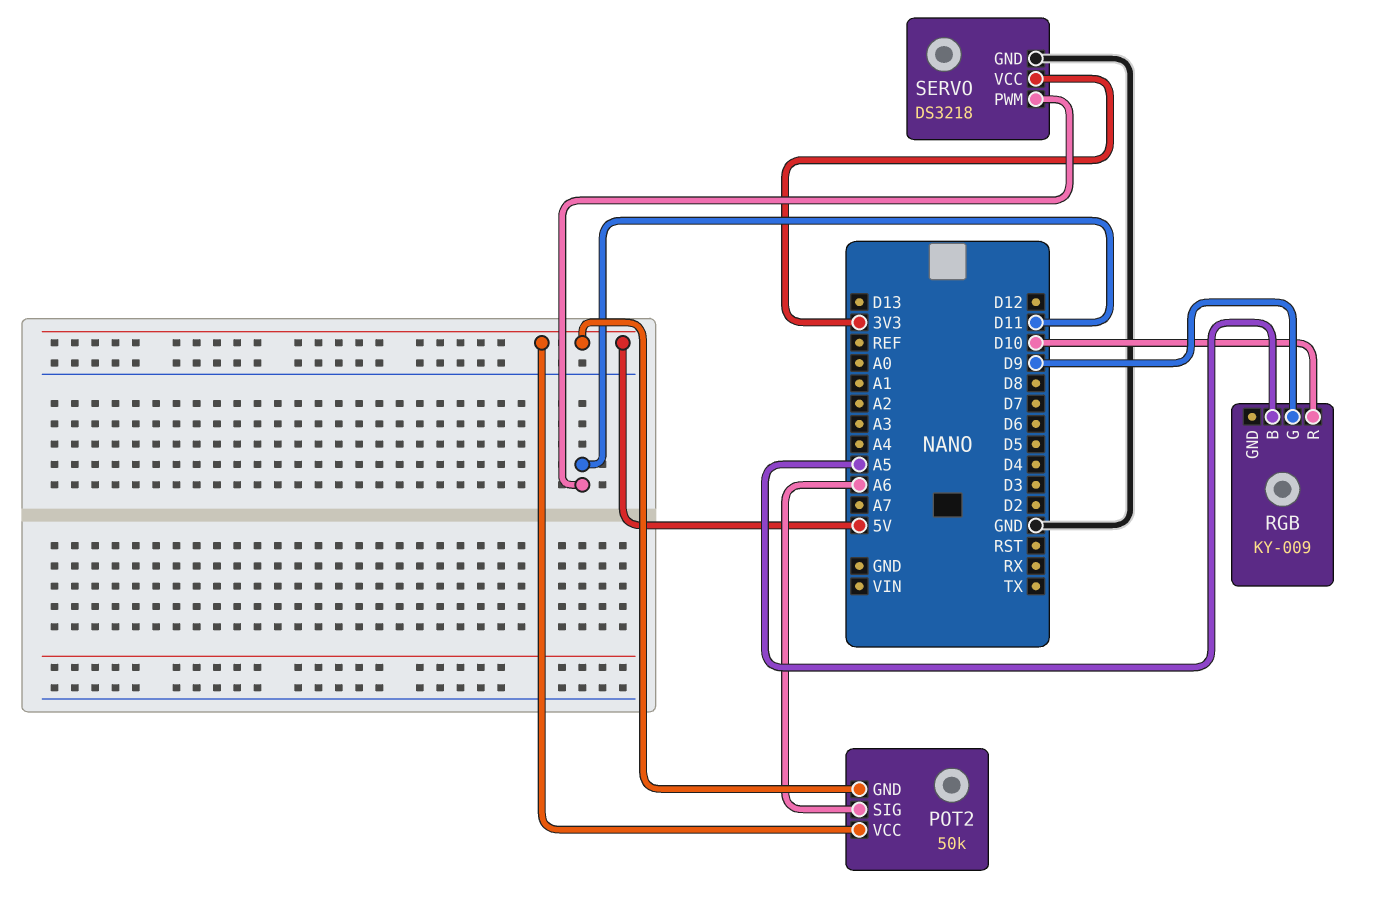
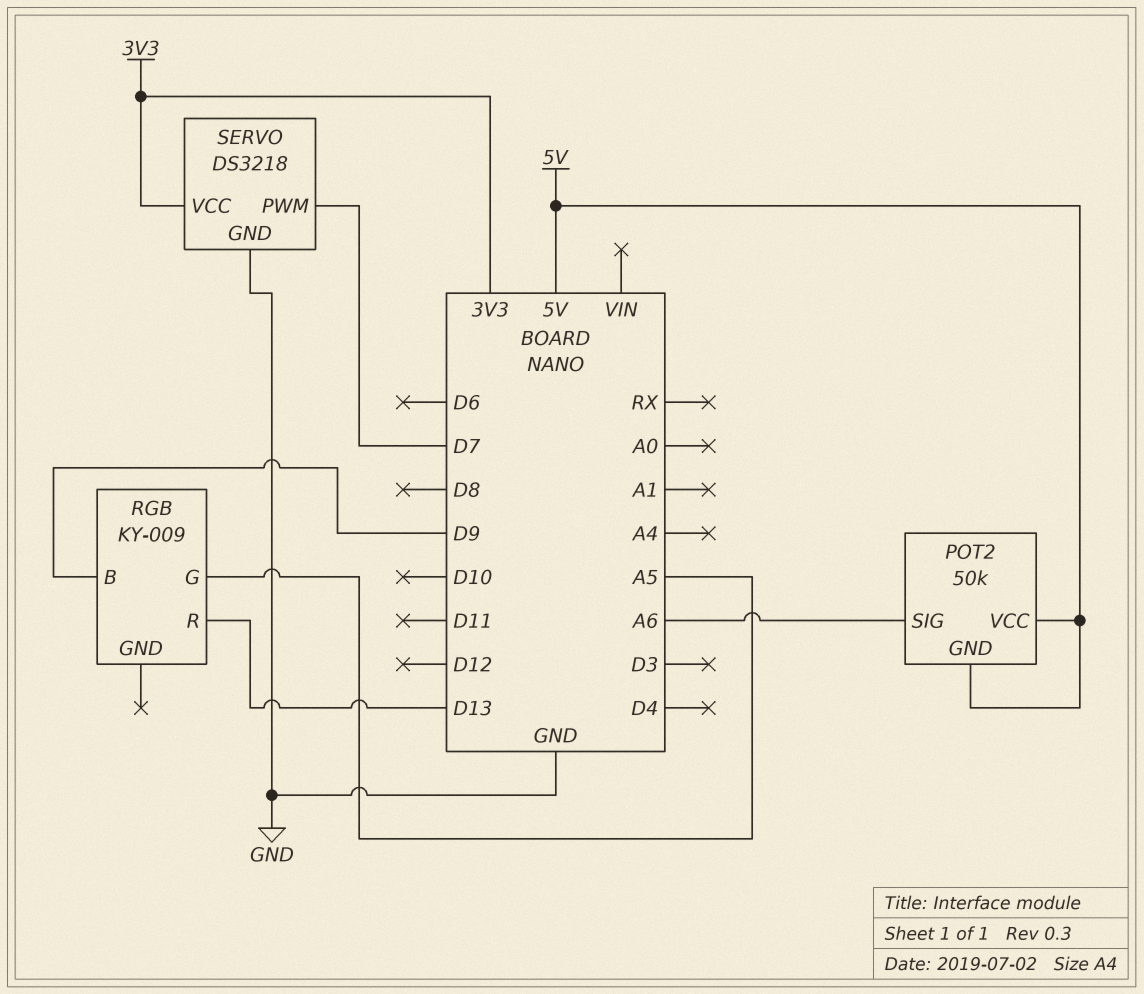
RGB pin B: A5 -> D9
RGB pin G: D9 -> A5
RGB pin R: D10 -> D13
SERVO pin PWM: D11 -> D7

